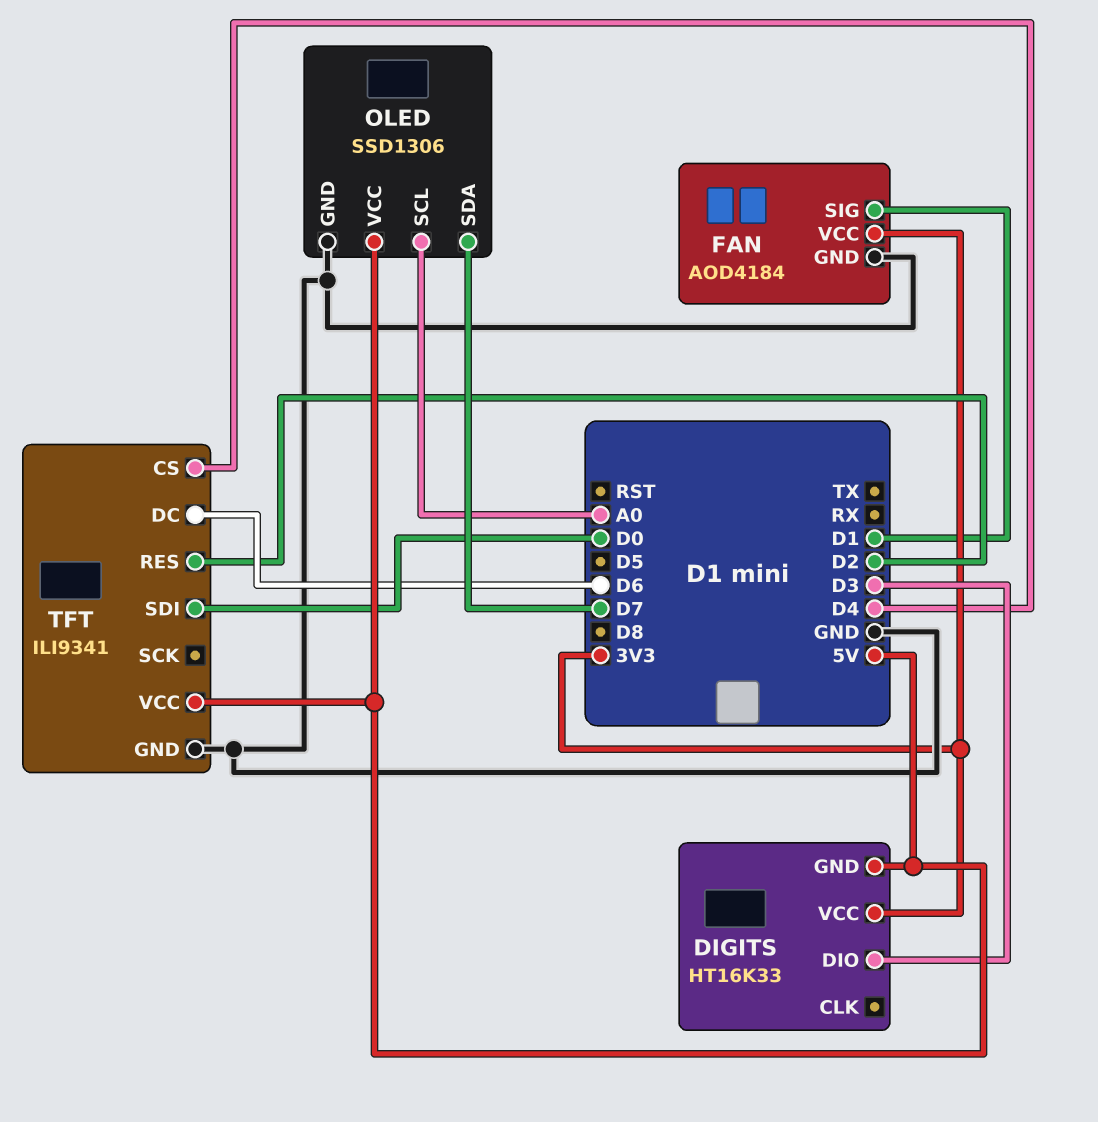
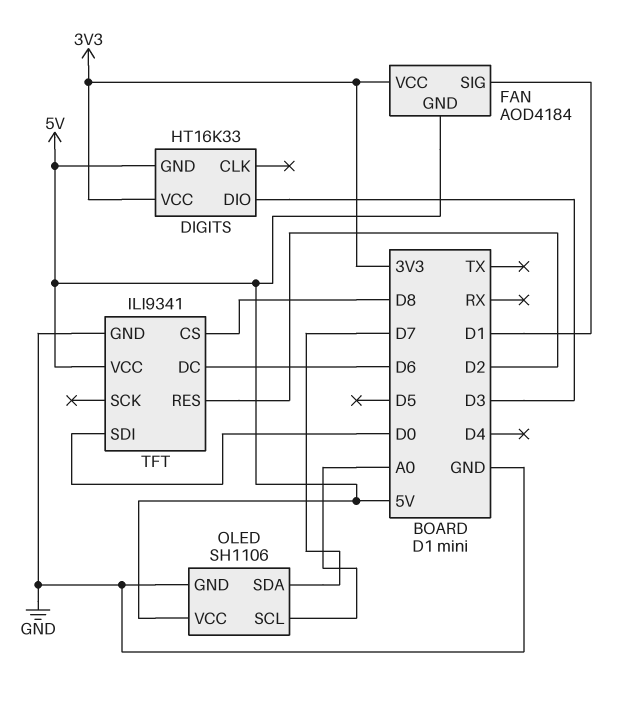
FAN pin GND: GND -> 5V
OLED: SSD1306 -> SH1106
TFT pin CS: D4 -> D8

